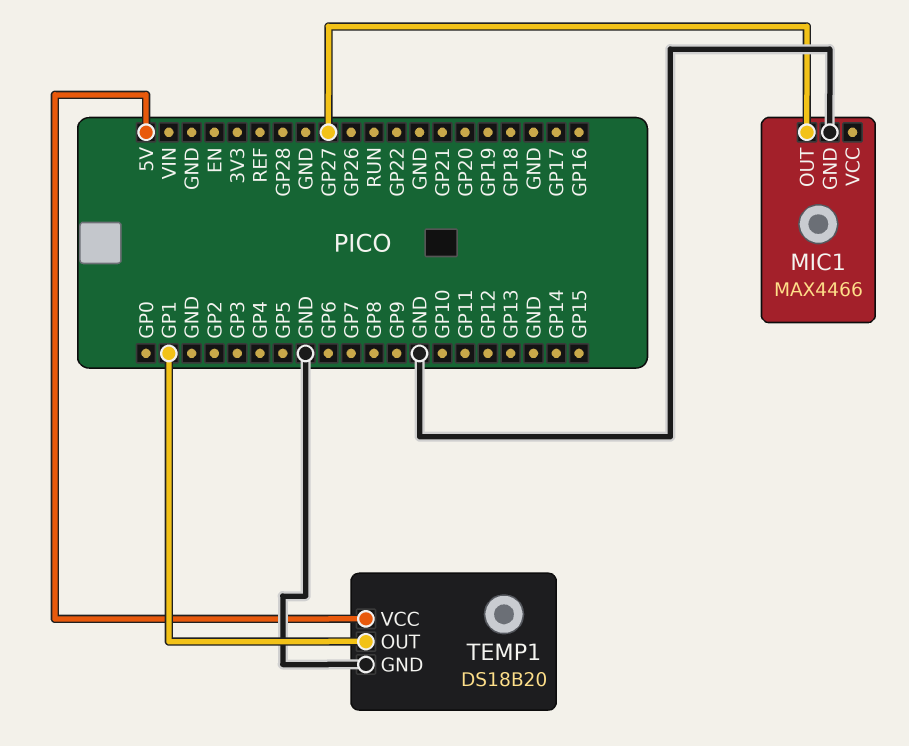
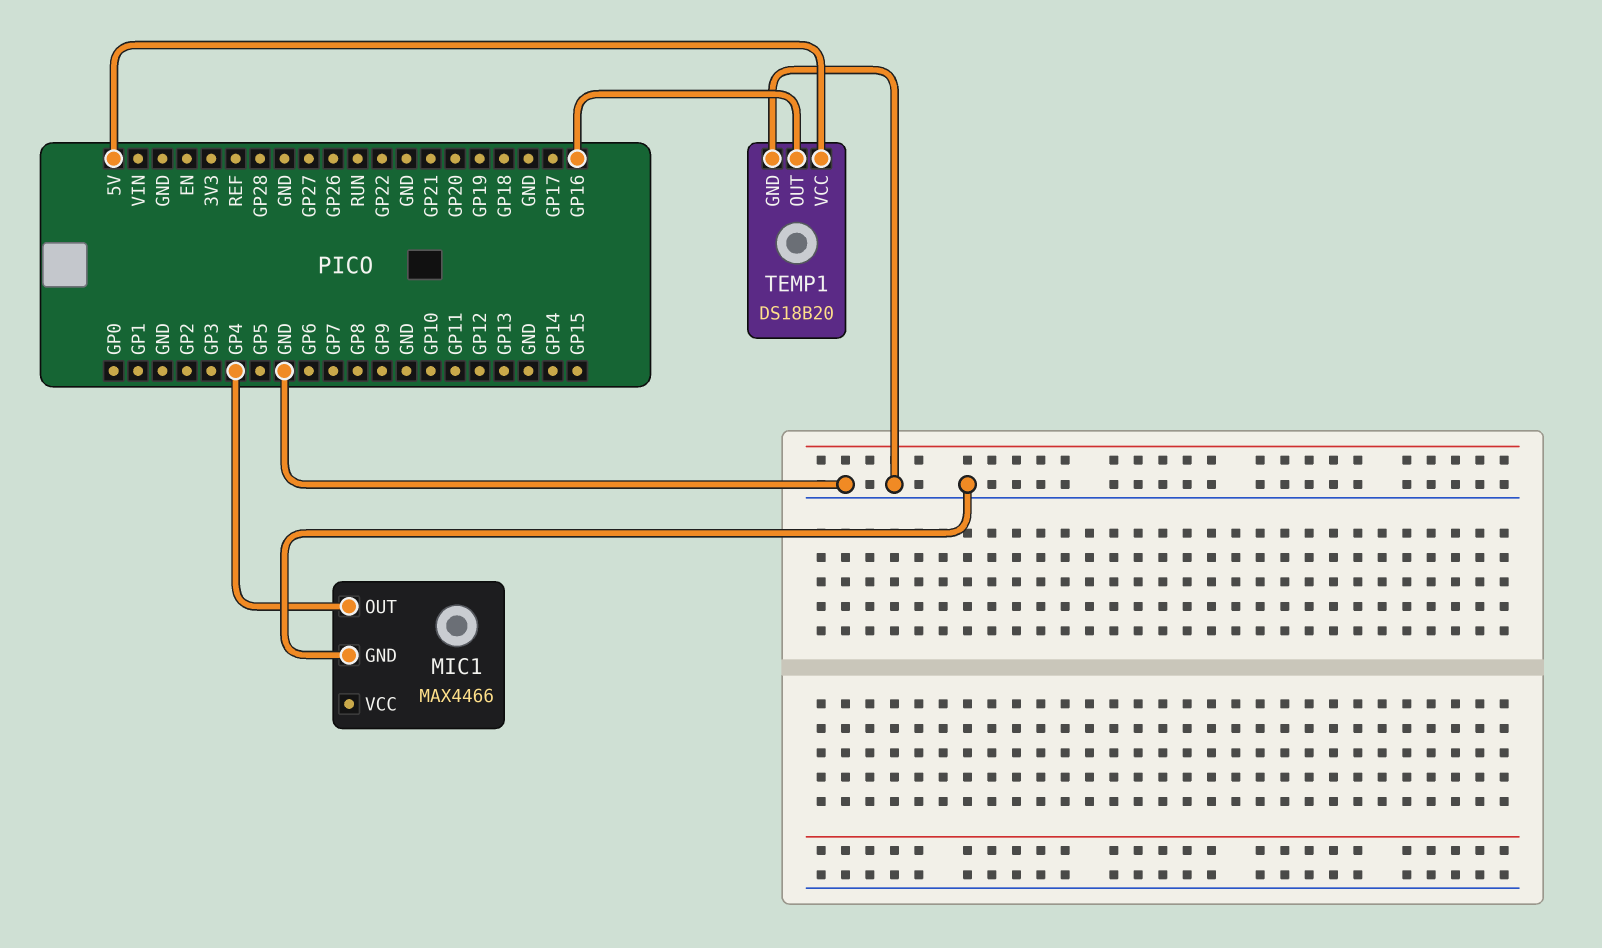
MIC1 pin OUT: GP27 -> GP4
TEMP1 pin OUT: GP1 -> GP16

